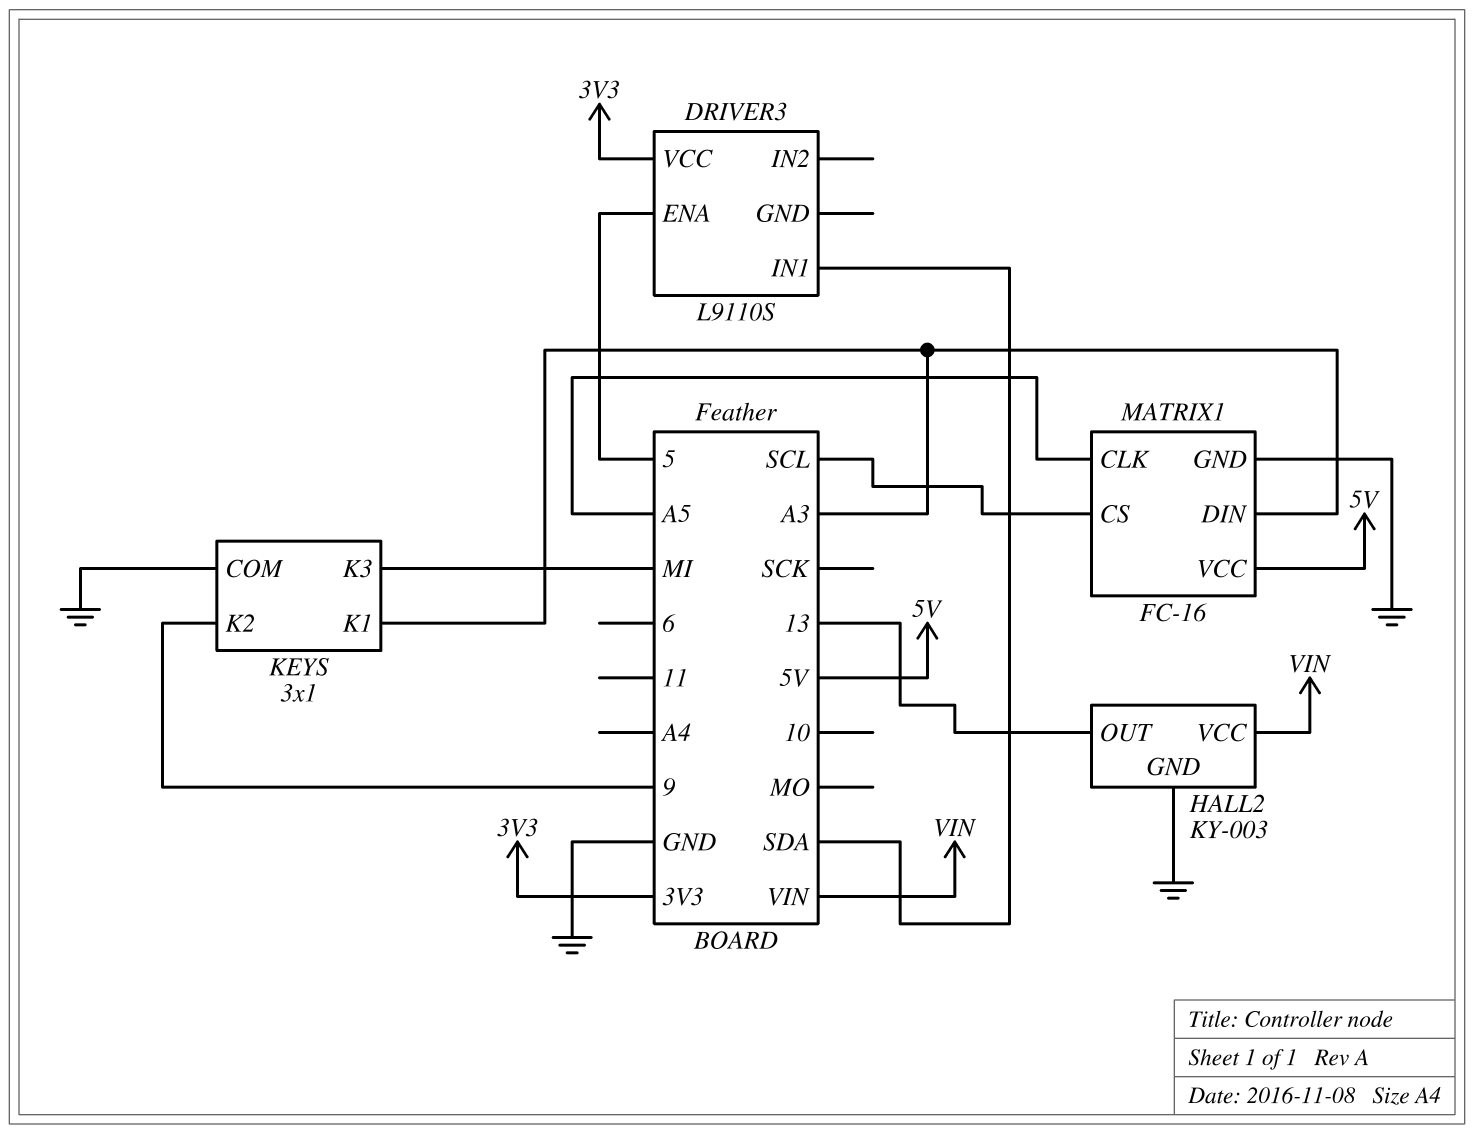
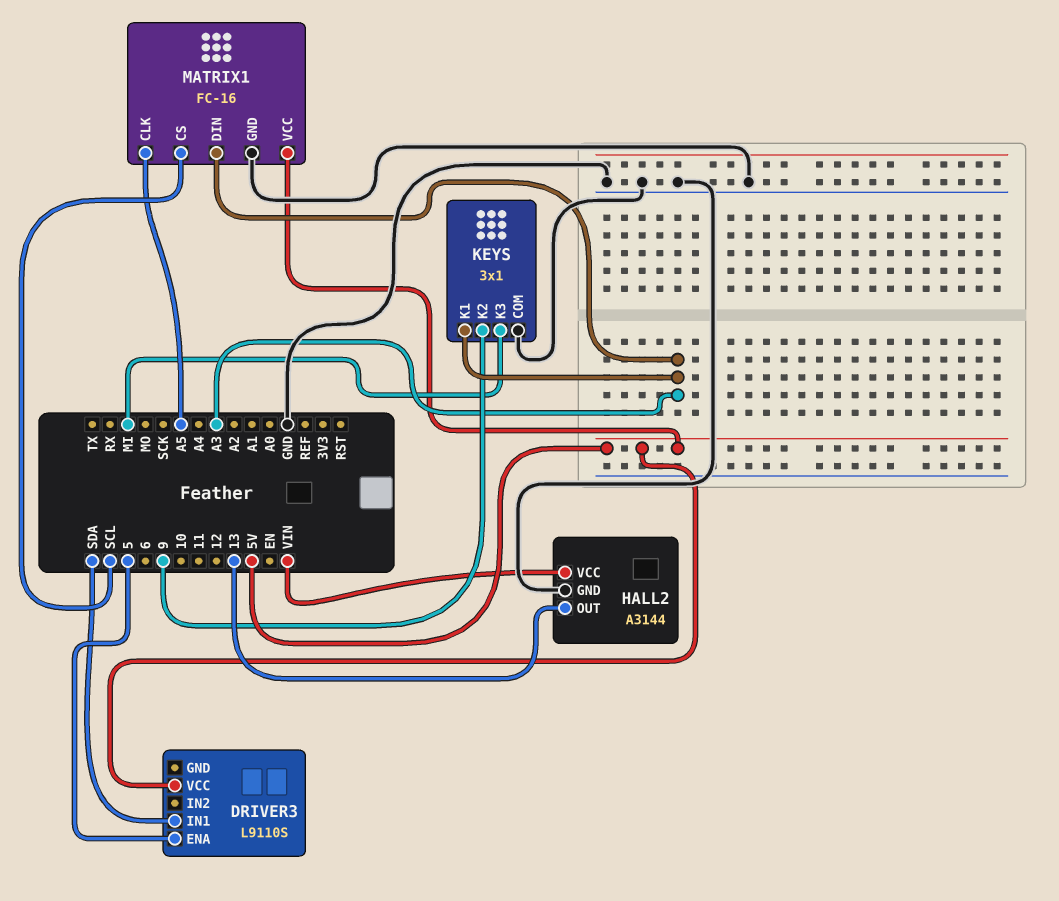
DRIVER3 pin VCC: 3V3 -> 5V
HALL2: KY-003 -> A3144

